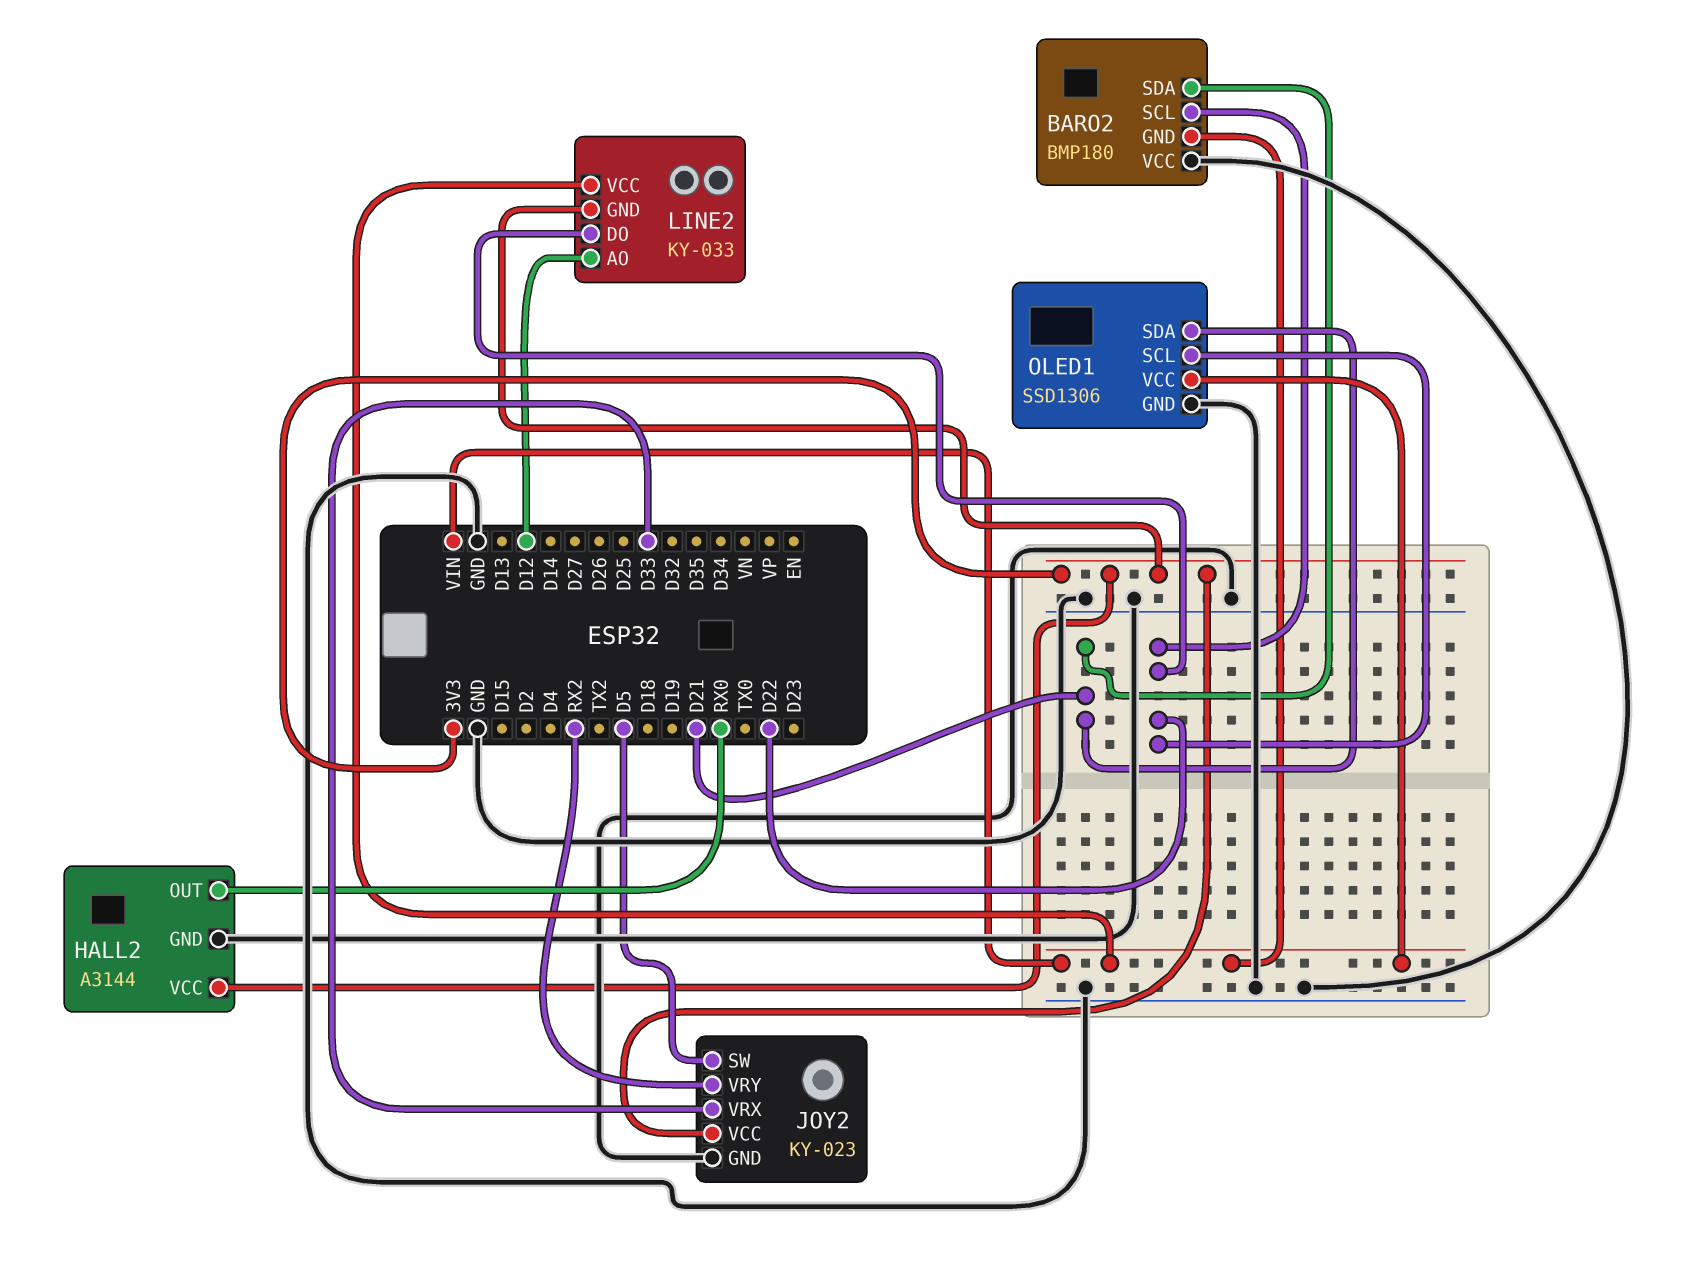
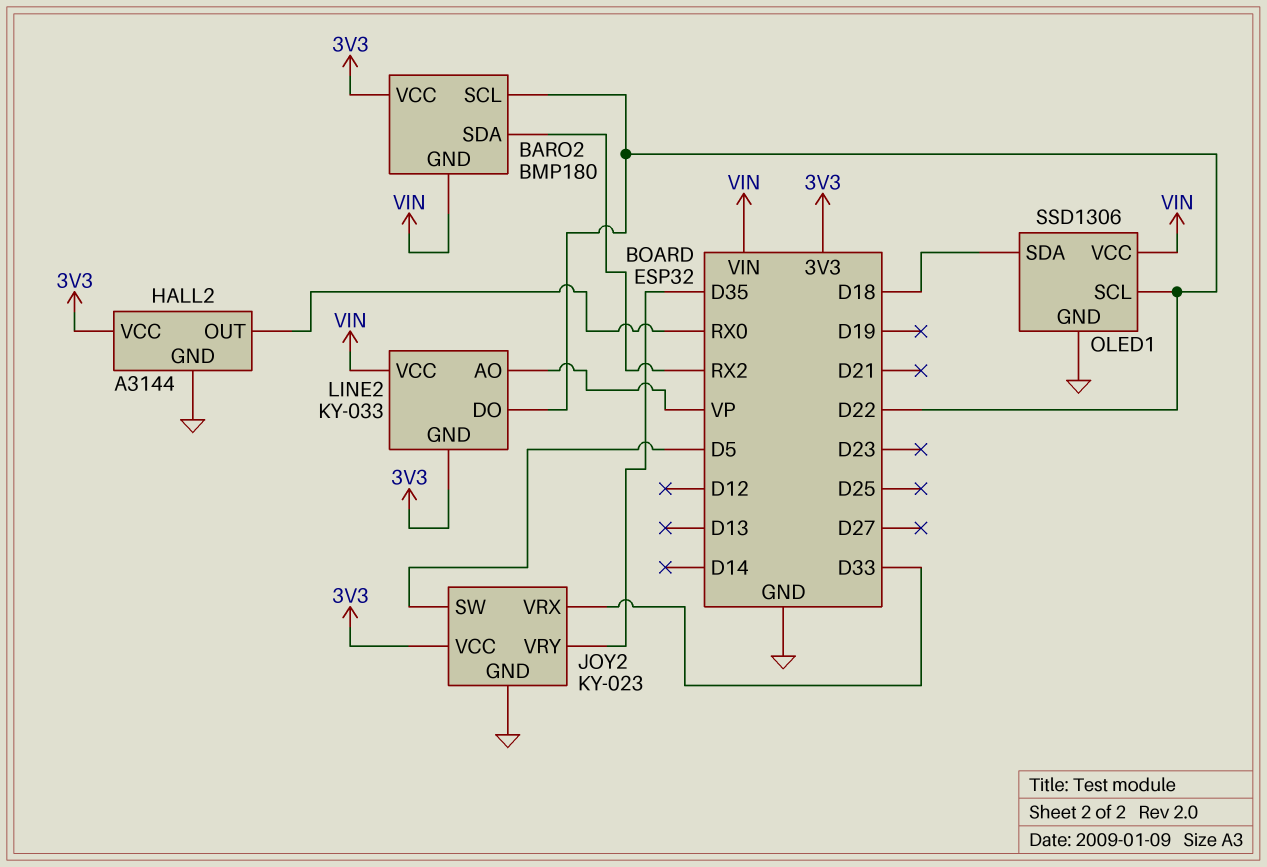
BARO2 pin SDA: D21 -> RX2
BARO2 pin VCC: GND -> 3V3
JOY2 pin VRY: RX2 -> D35
LINE2 pin AO: D12 -> VP
OLED1 pin SDA: D21 -> D18

